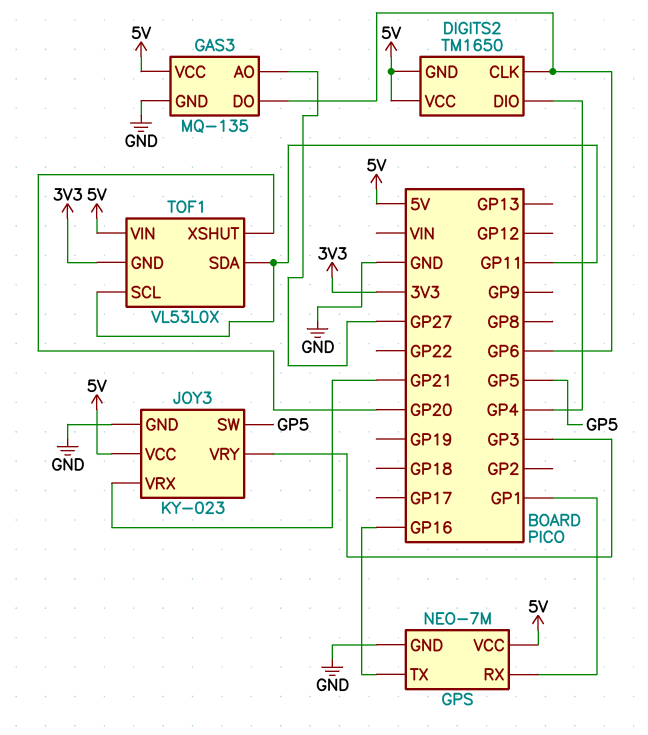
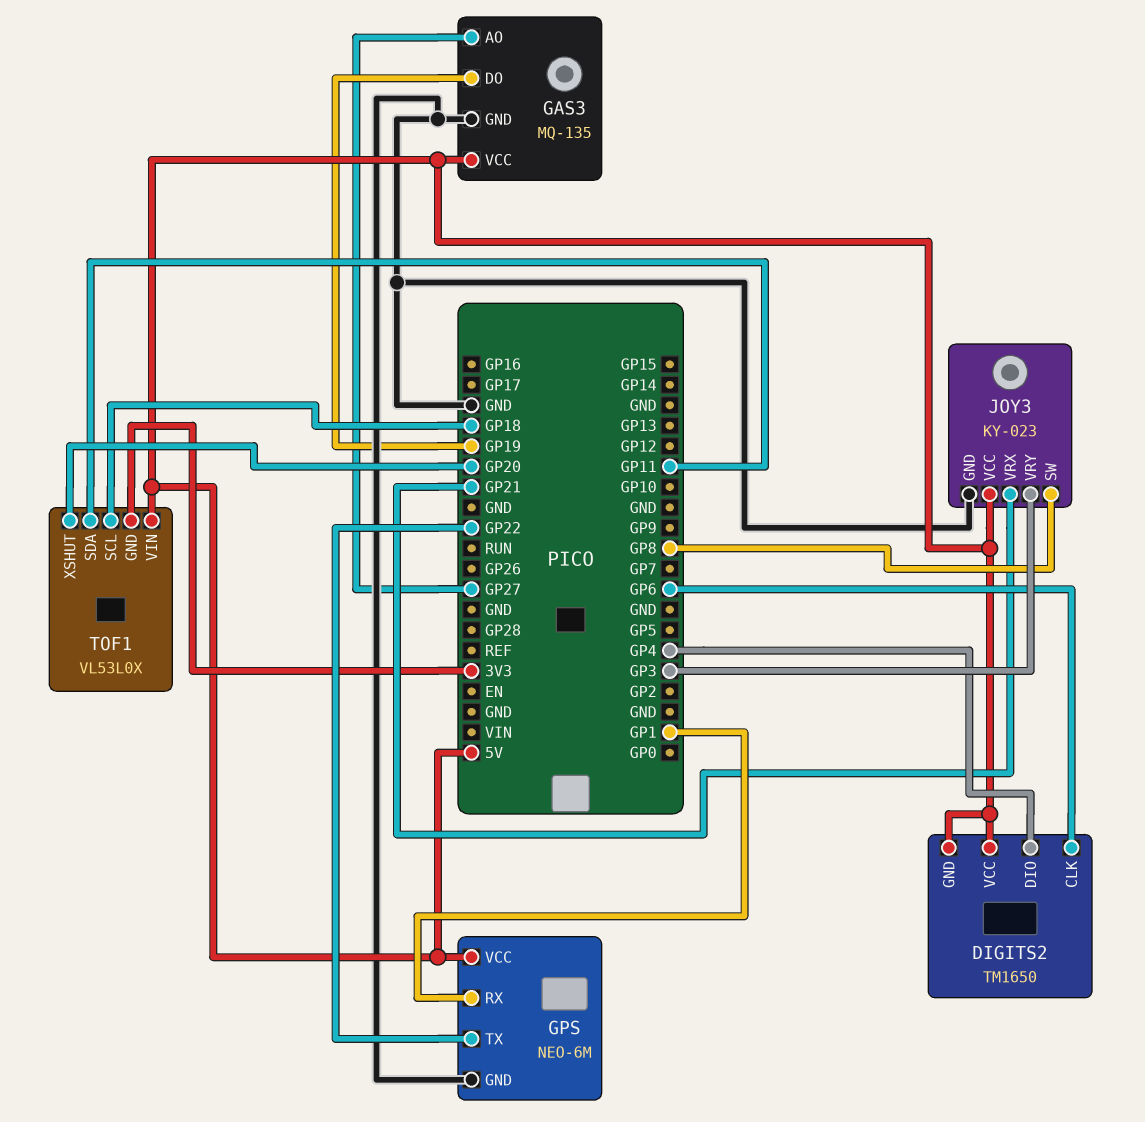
GAS3 pin DO: GP6 -> GP19
GPS: NEO-7M -> NEO-6M
GPS pin TX: GP16 -> GP22
JOY3 pin SW: GP5 -> GP8
TOF1 pin SCL: GP11 -> GP18

